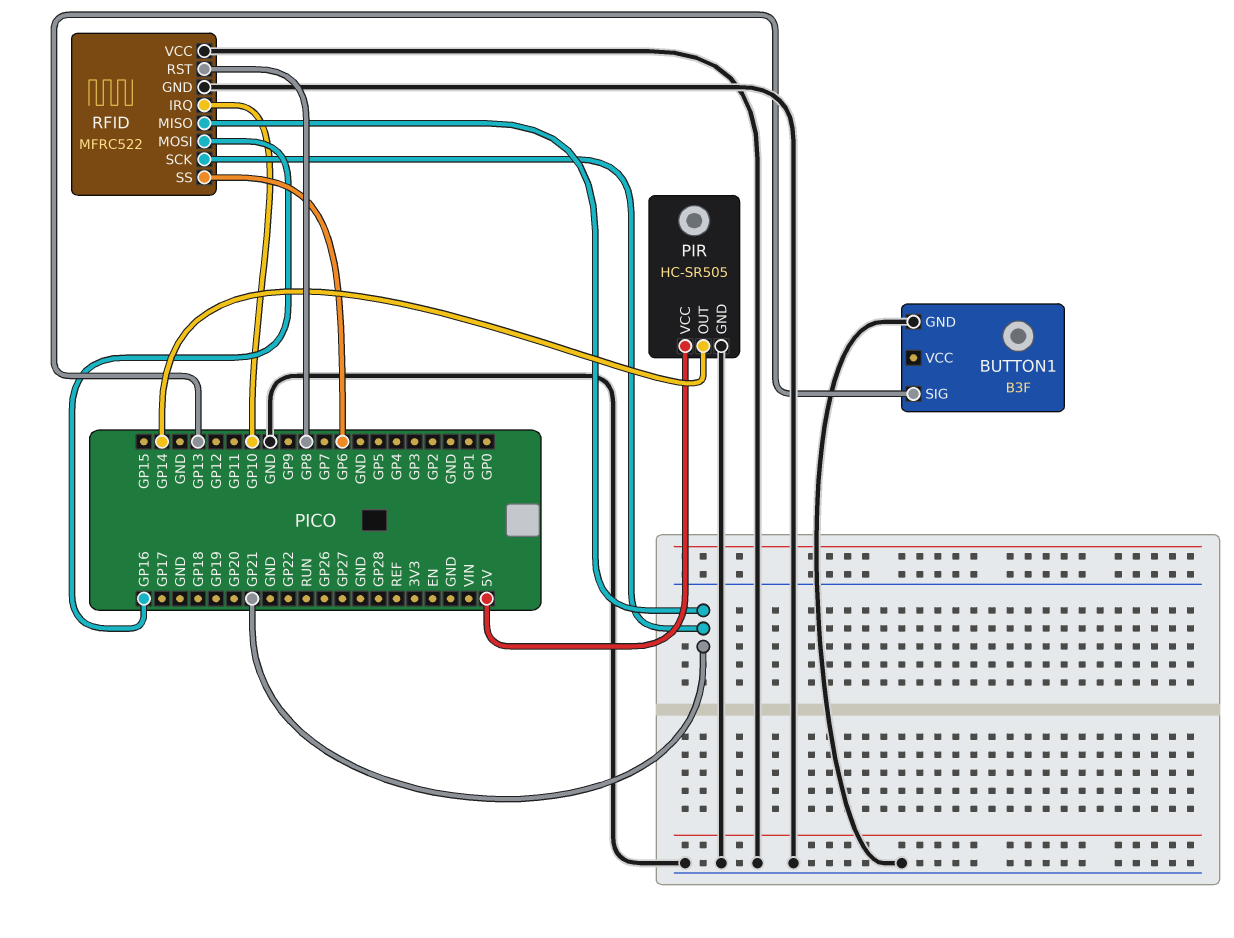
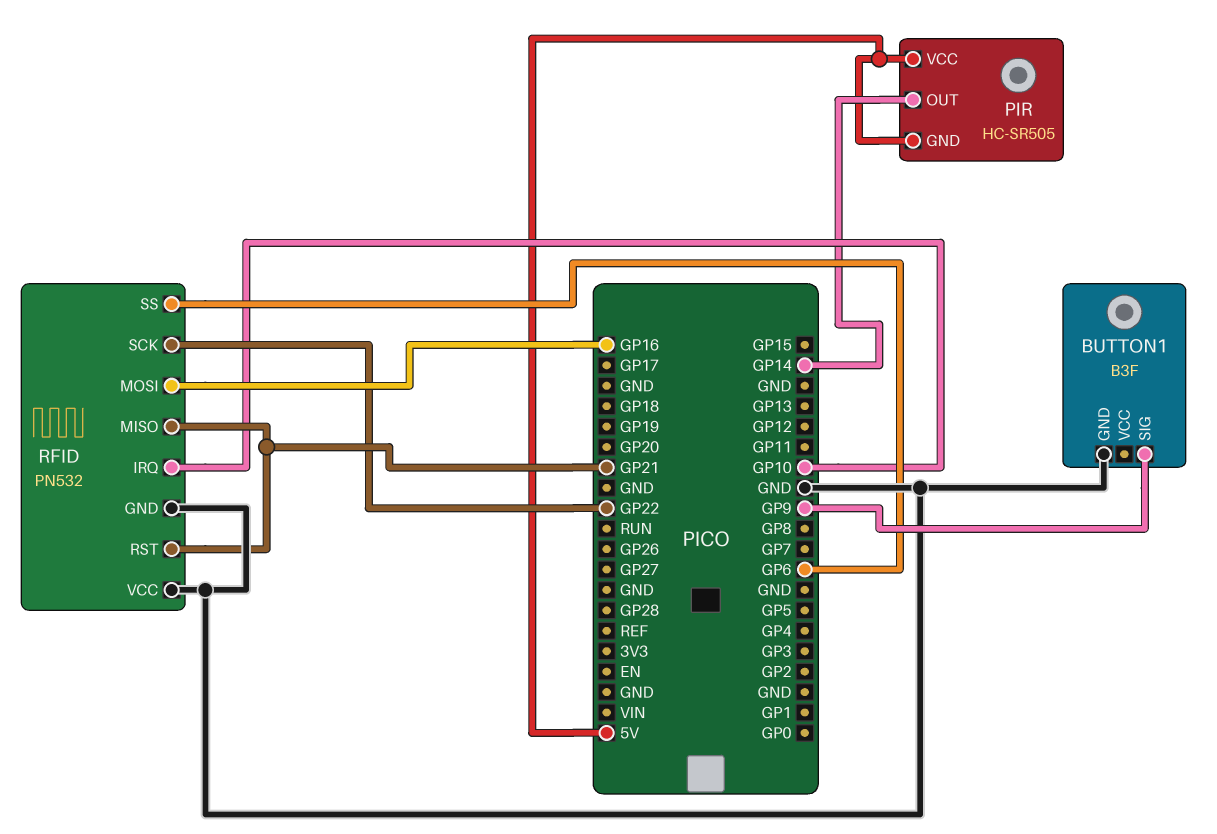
BUTTON1 pin SIG: GP13 -> GP9
PIR pin GND: GND -> 5V
RFID: MFRC522 -> PN532
RFID pin RST: GP8 -> GP21
RFID pin SCK: GP21 -> GP22

